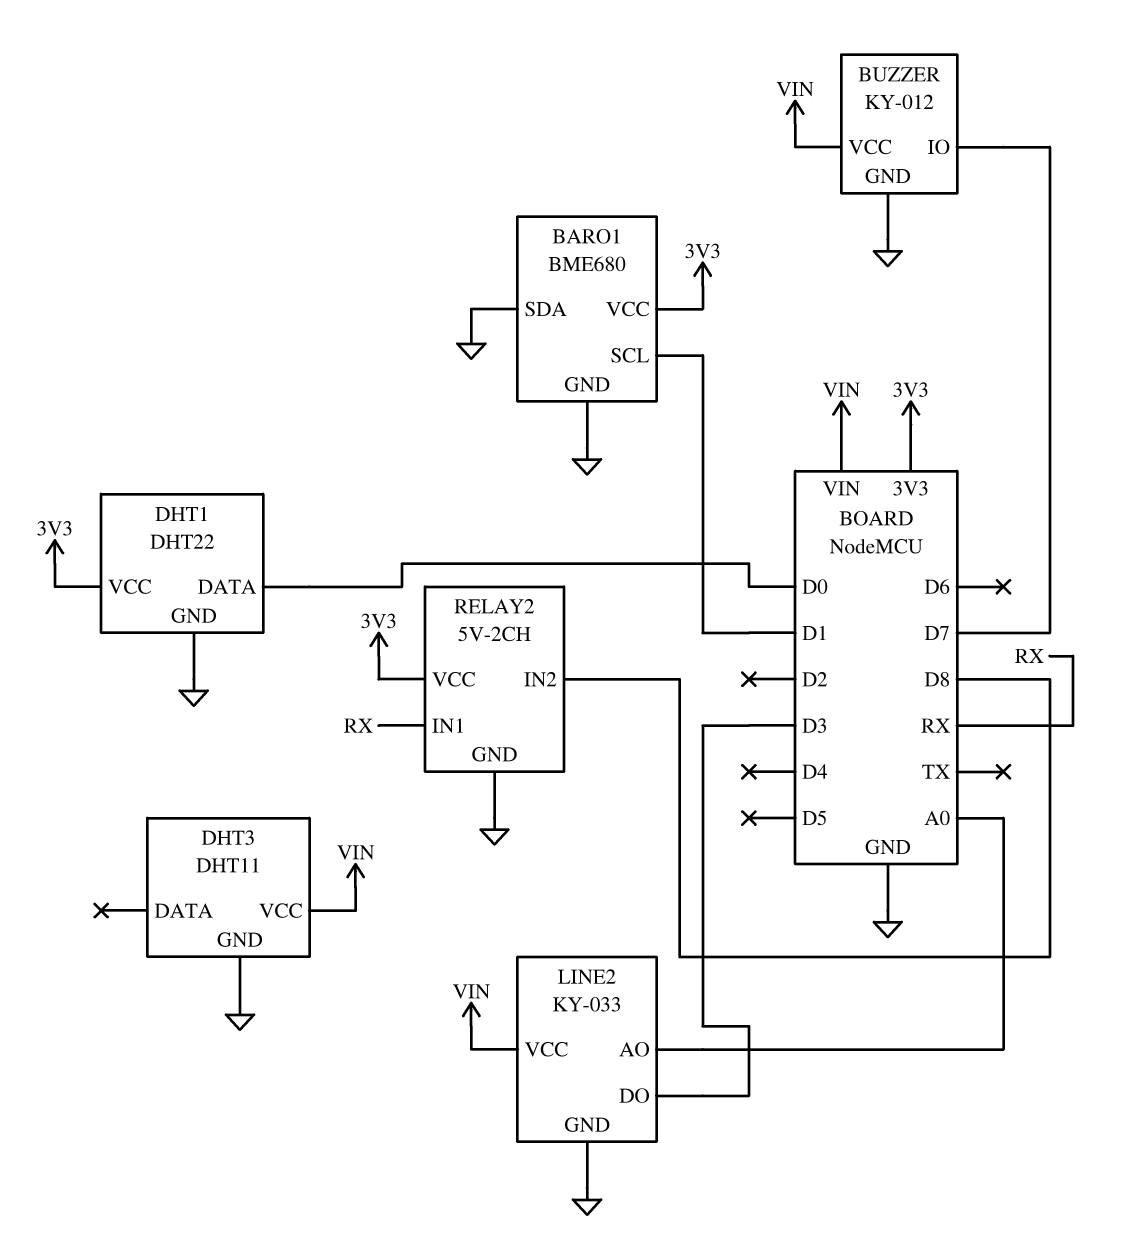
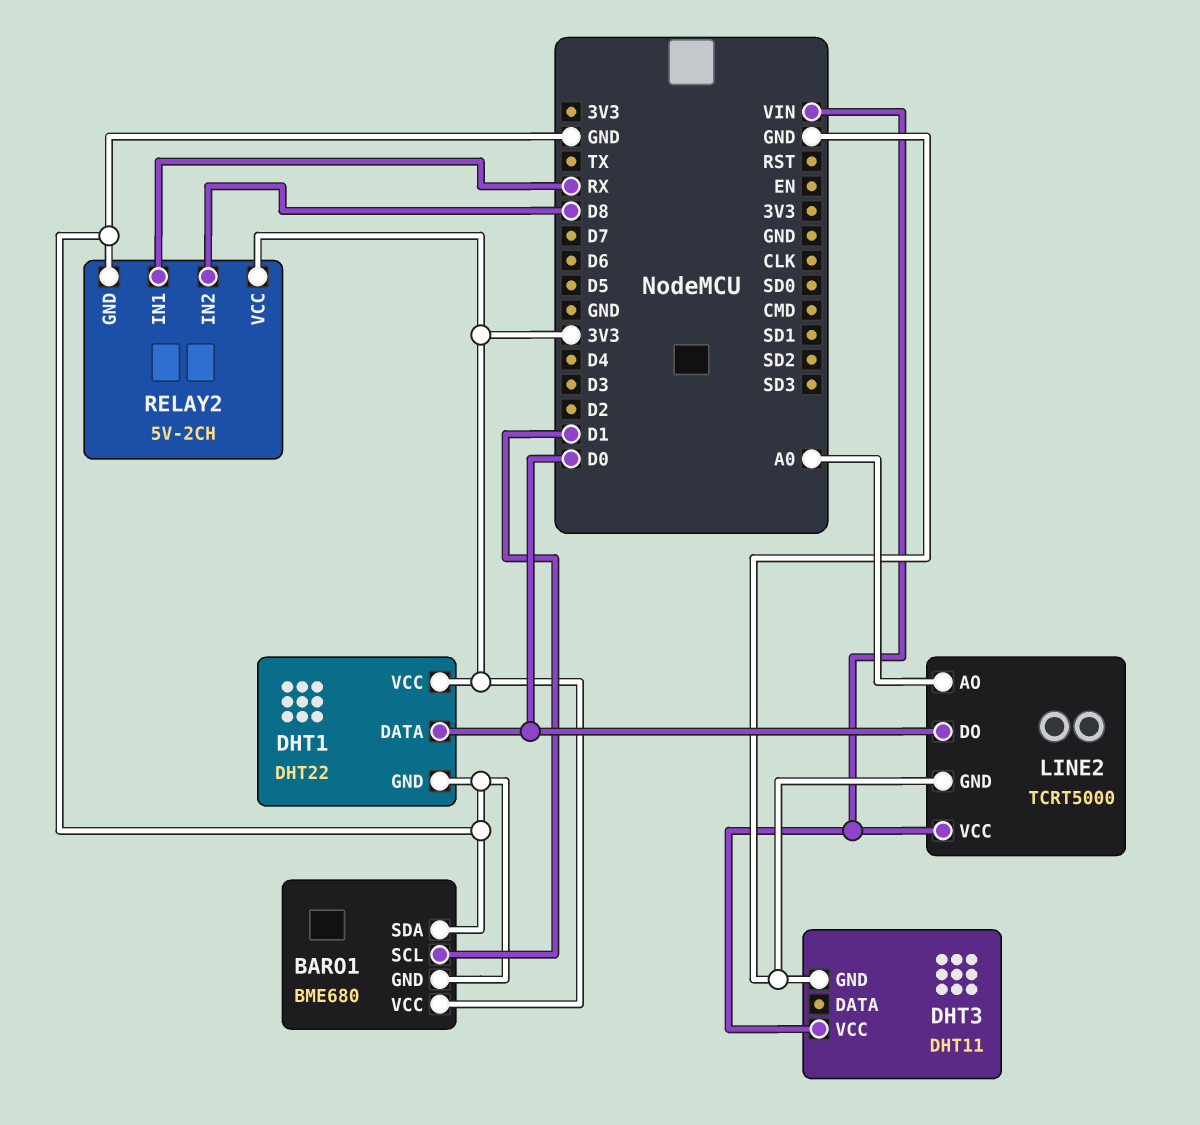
BUZZER: KY-012 -> none
BUZZER pin GND: GND -> none
BUZZER pin IO: D7 -> none
BUZZER pin VCC: VIN -> none
LINE2: KY-033 -> TCRT5000
LINE2 pin DO: D3 -> D0

